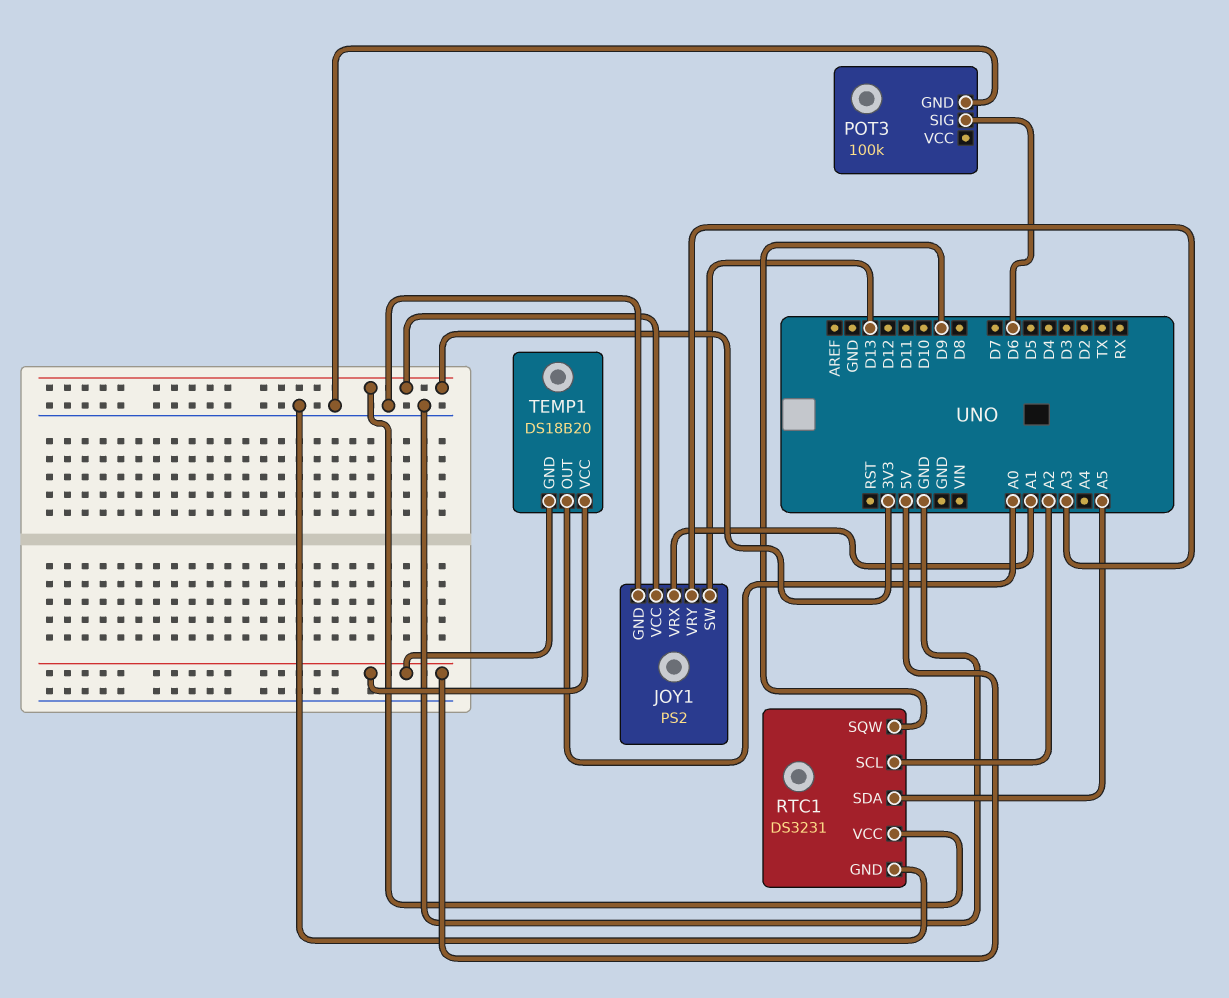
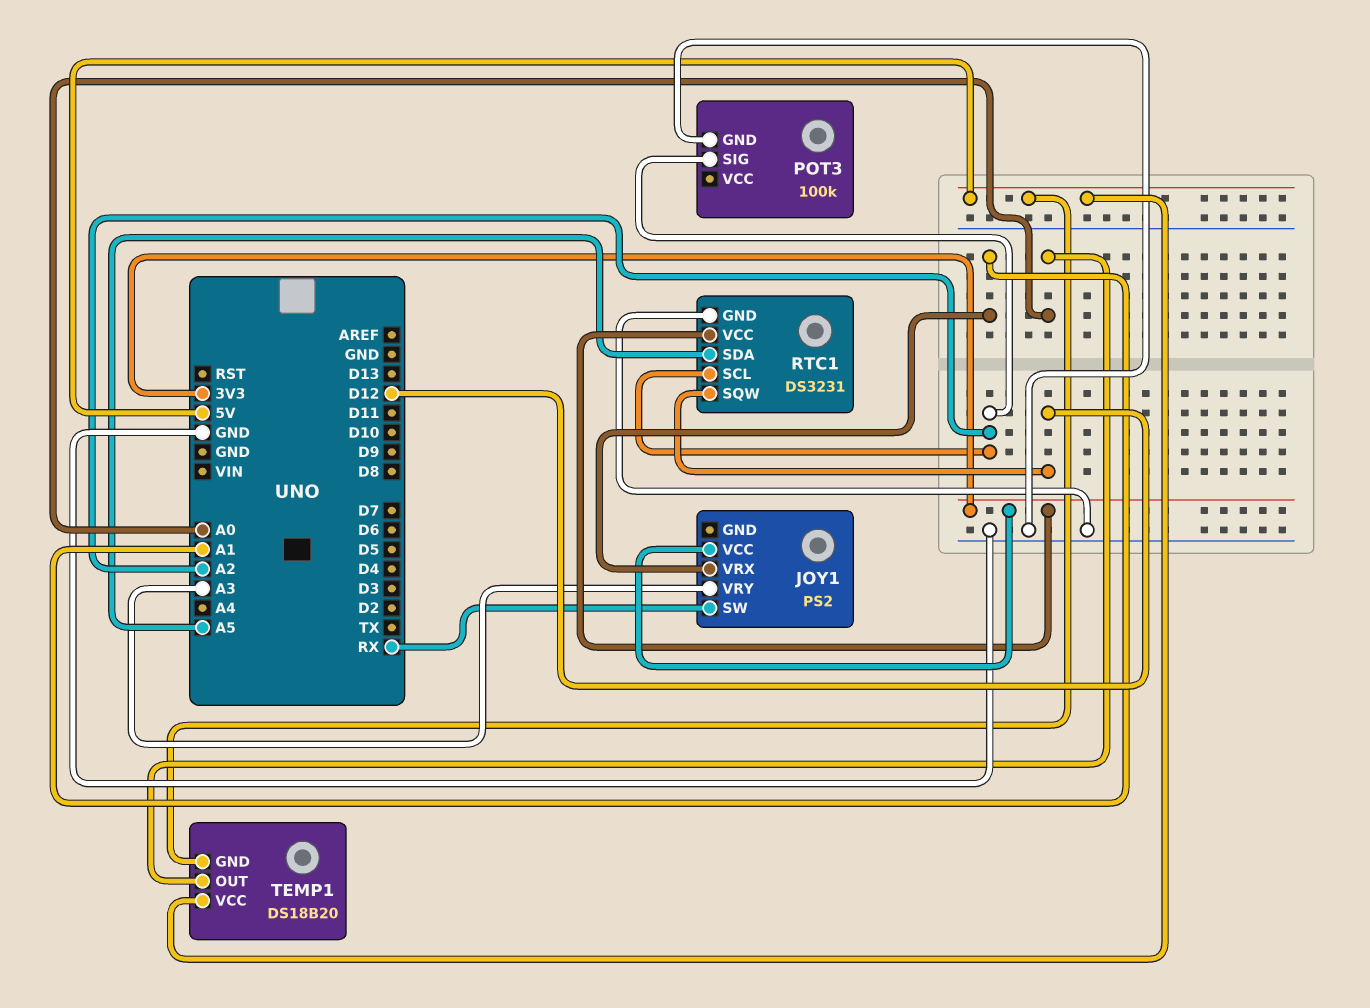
JOY1 pin GND: GND -> none
JOY1 pin SW: D13 -> RX
POT3 pin SIG: D6 -> A2
RTC1 pin SQW: D9 -> D12

